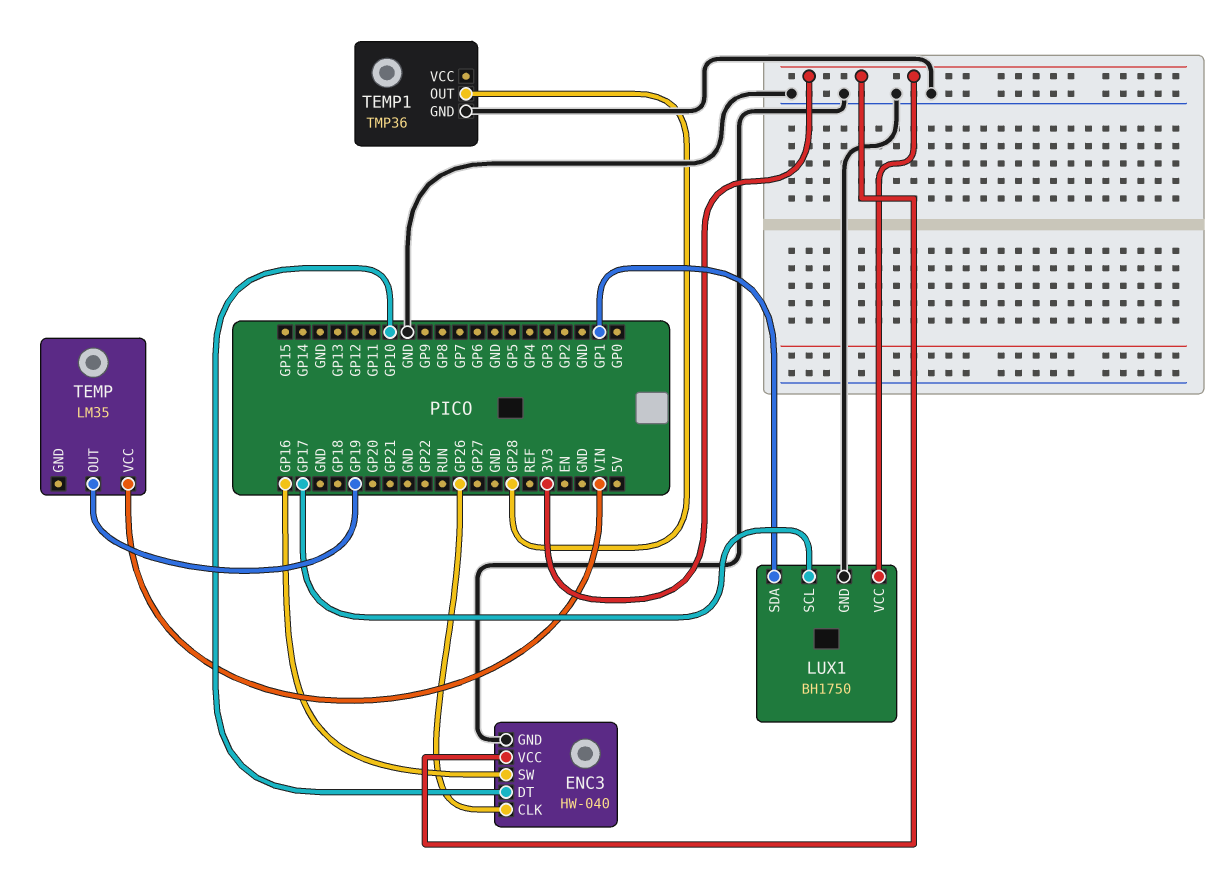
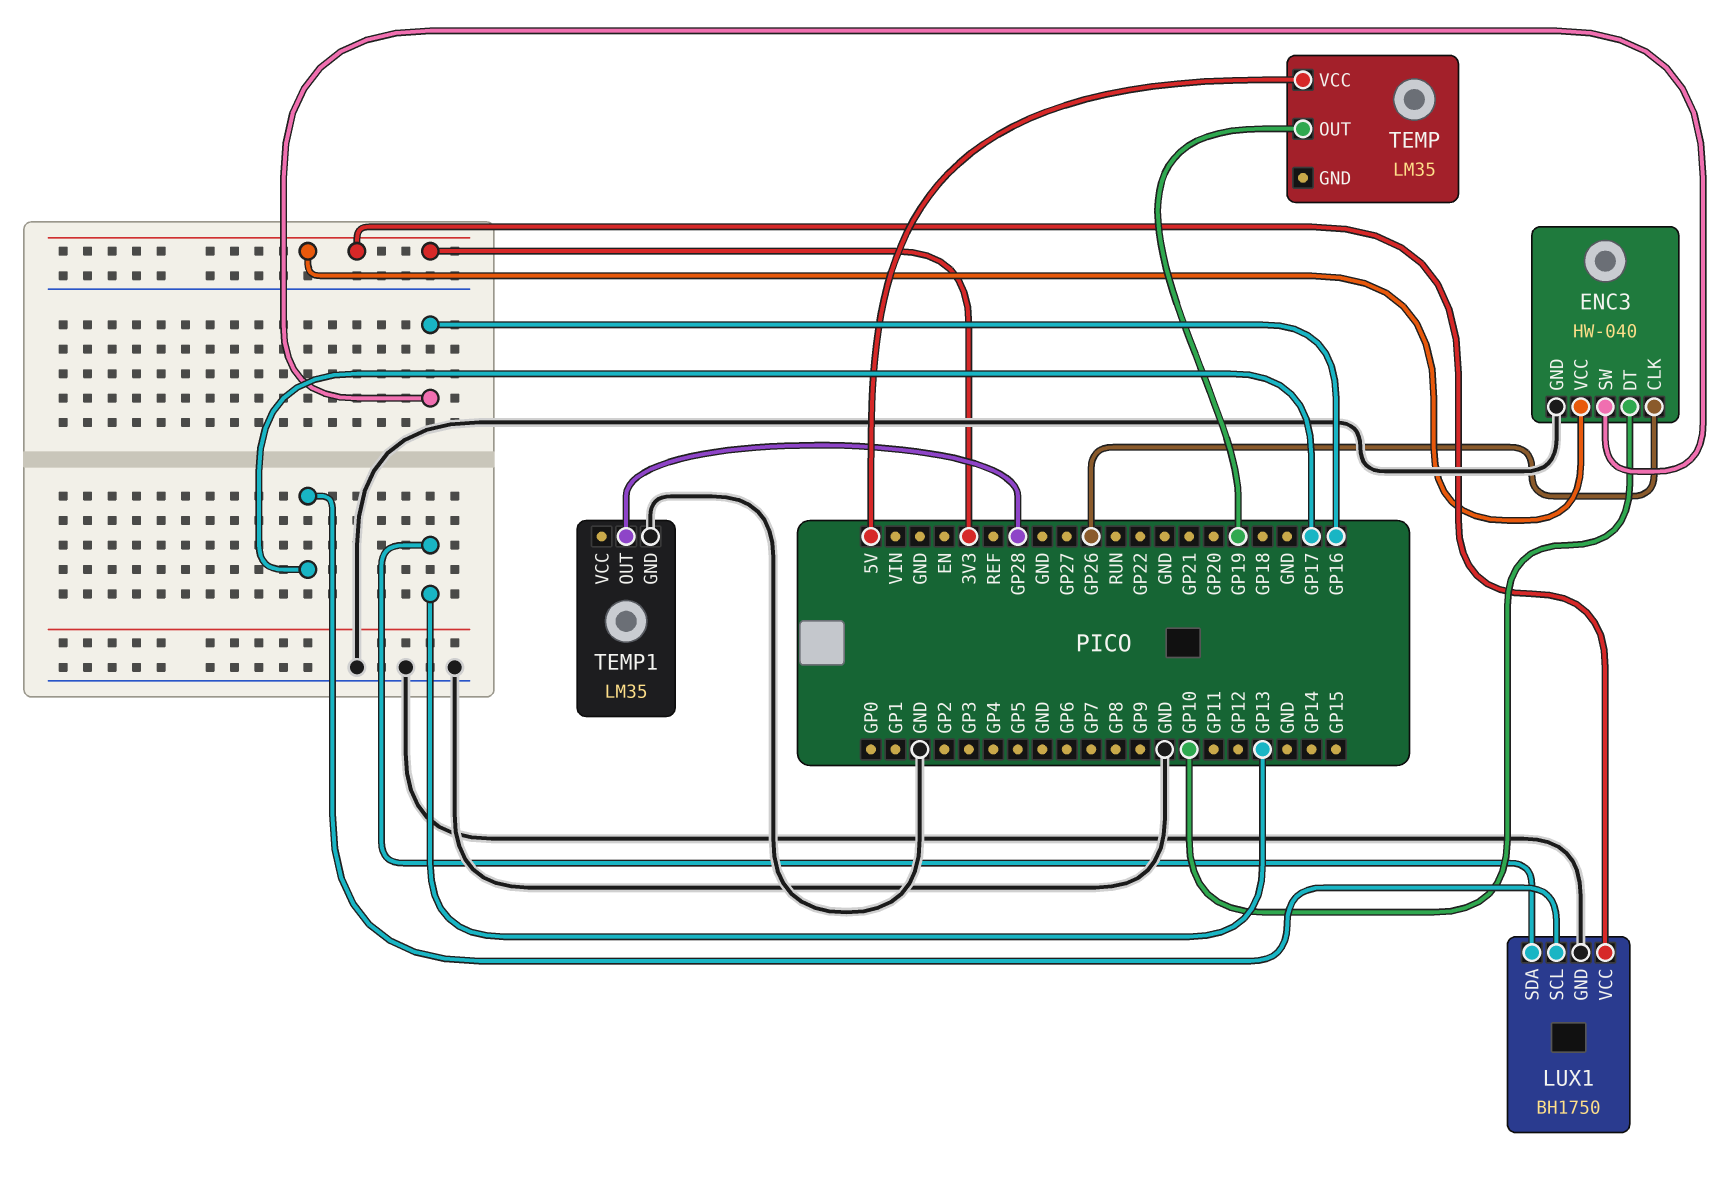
LUX1 pin SDA: GP1 -> GP13
TEMP pin VCC: VIN -> 5V
TEMP1: TMP36 -> LM35

